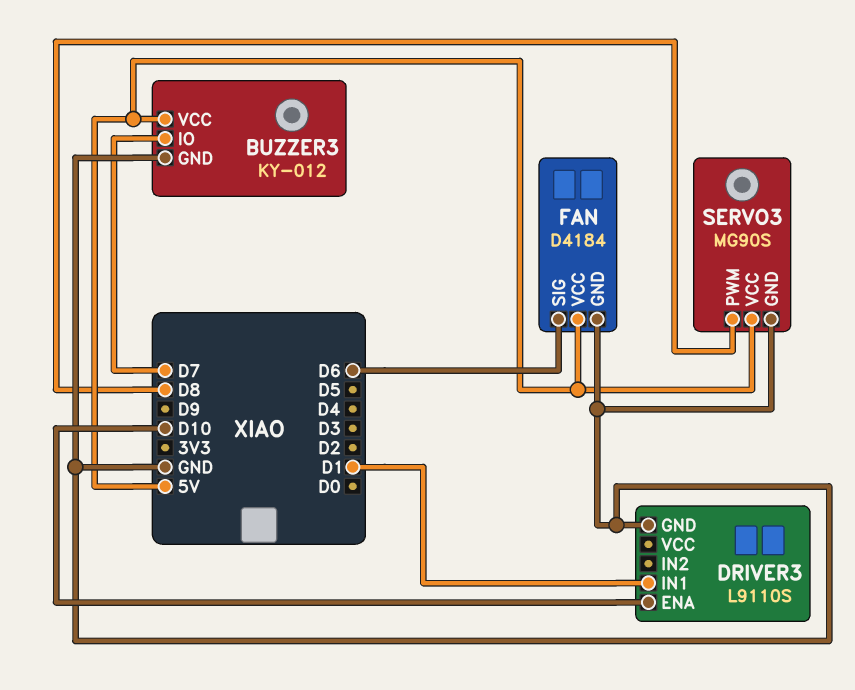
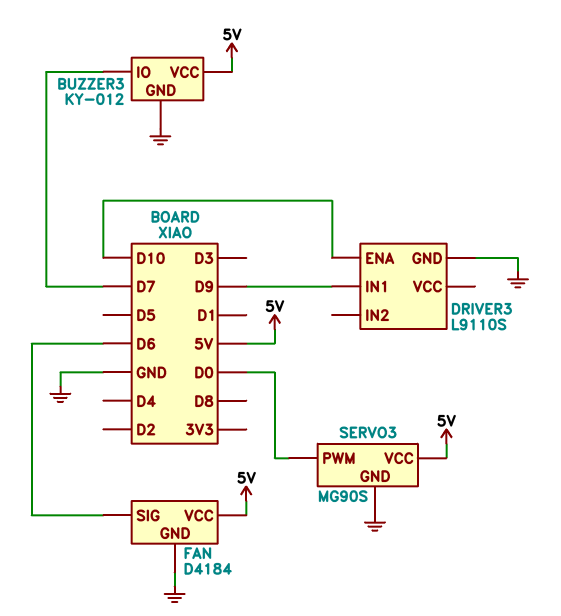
DRIVER3 pin IN1: D1 -> D9
SERVO3 pin PWM: D8 -> D0

